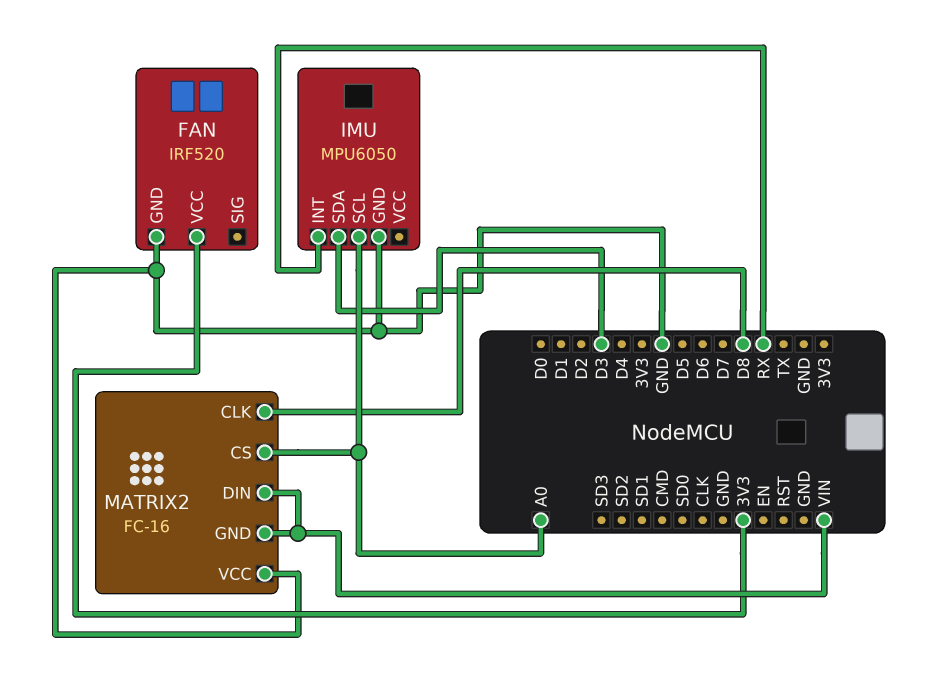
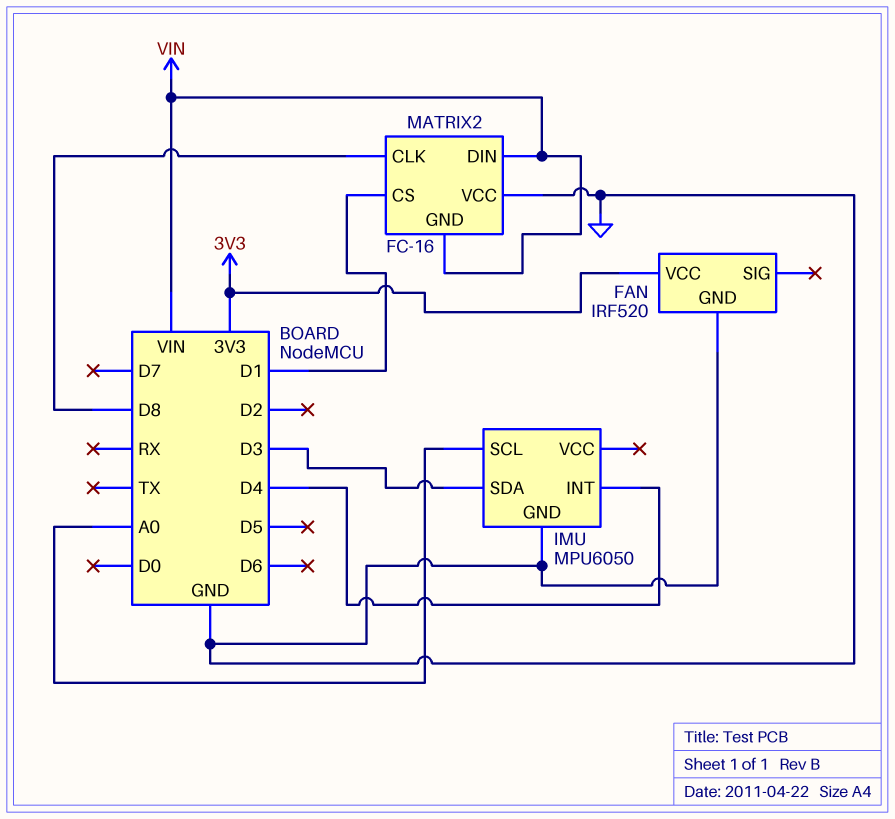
IMU pin INT: RX -> D4
MATRIX2 pin CS: A0 -> D1

